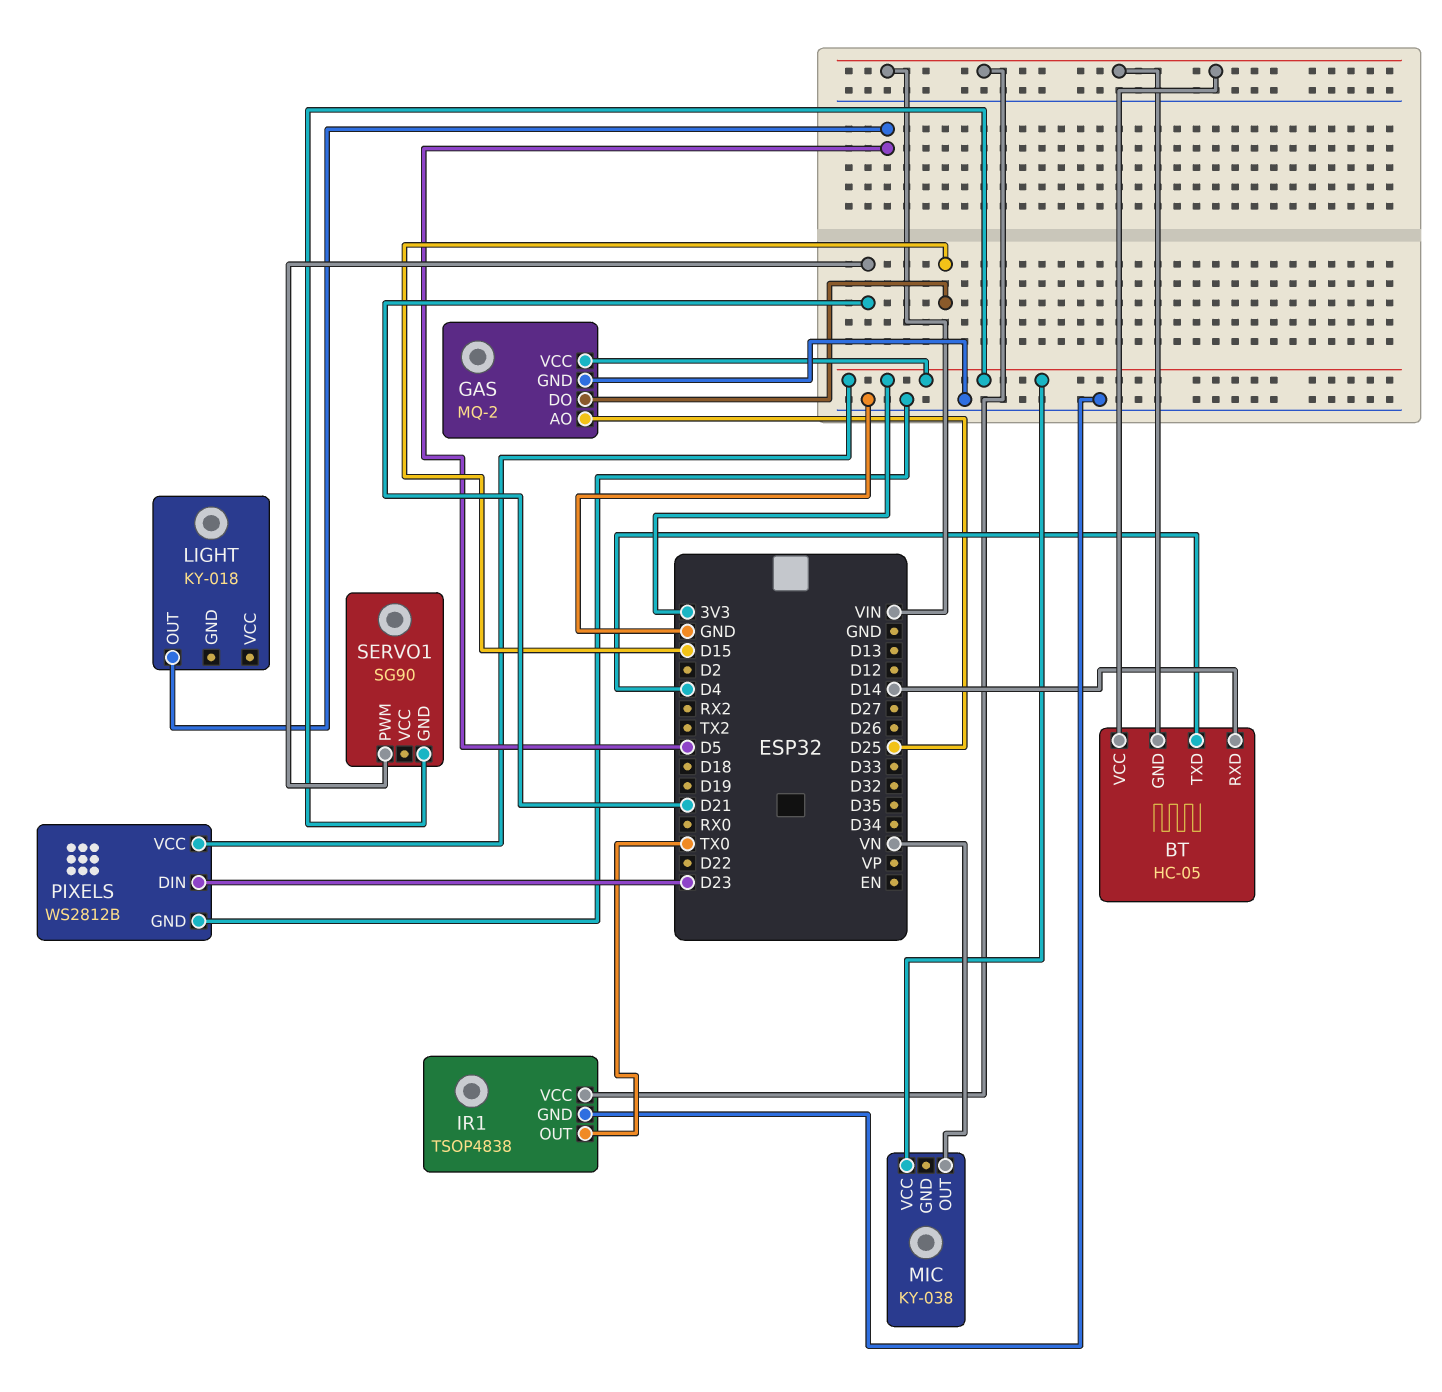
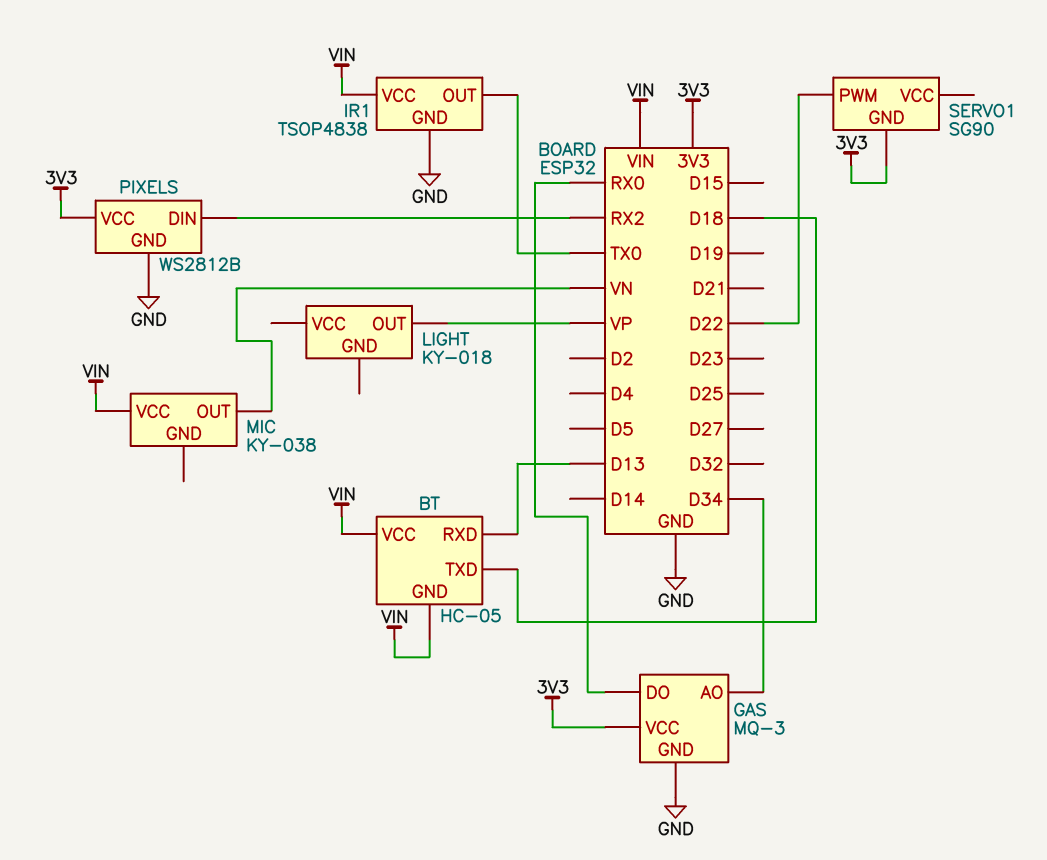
BT pin RXD: D14 -> D13
BT pin TXD: D4 -> D18
GAS: MQ-2 -> MQ-3
GAS pin AO: D25 -> D34
GAS pin DO: D15 -> RX0
LIGHT pin OUT: D5 -> VP
MIC pin VCC: 3V3 -> VIN
PIXELS pin DIN: D23 -> RX2
SERVO1 pin PWM: D21 -> D22

